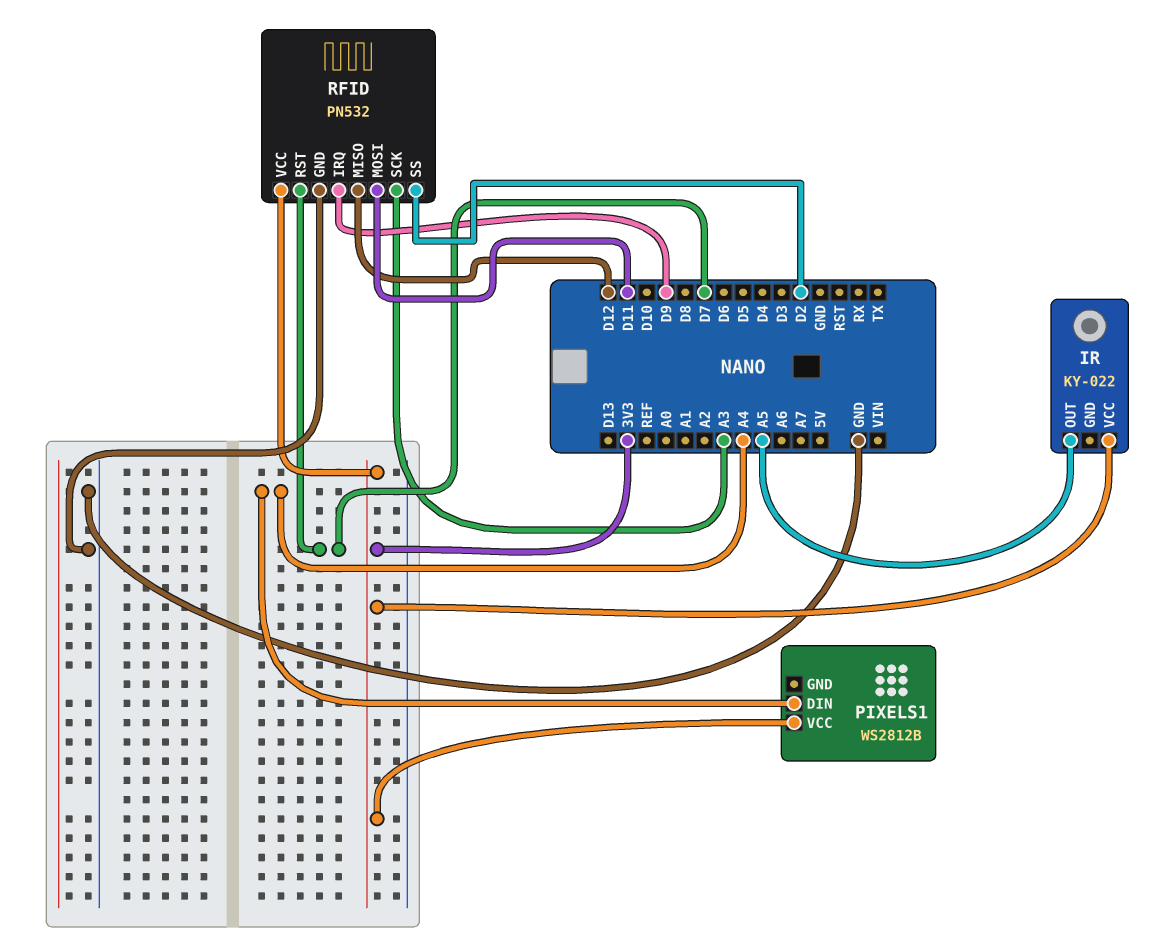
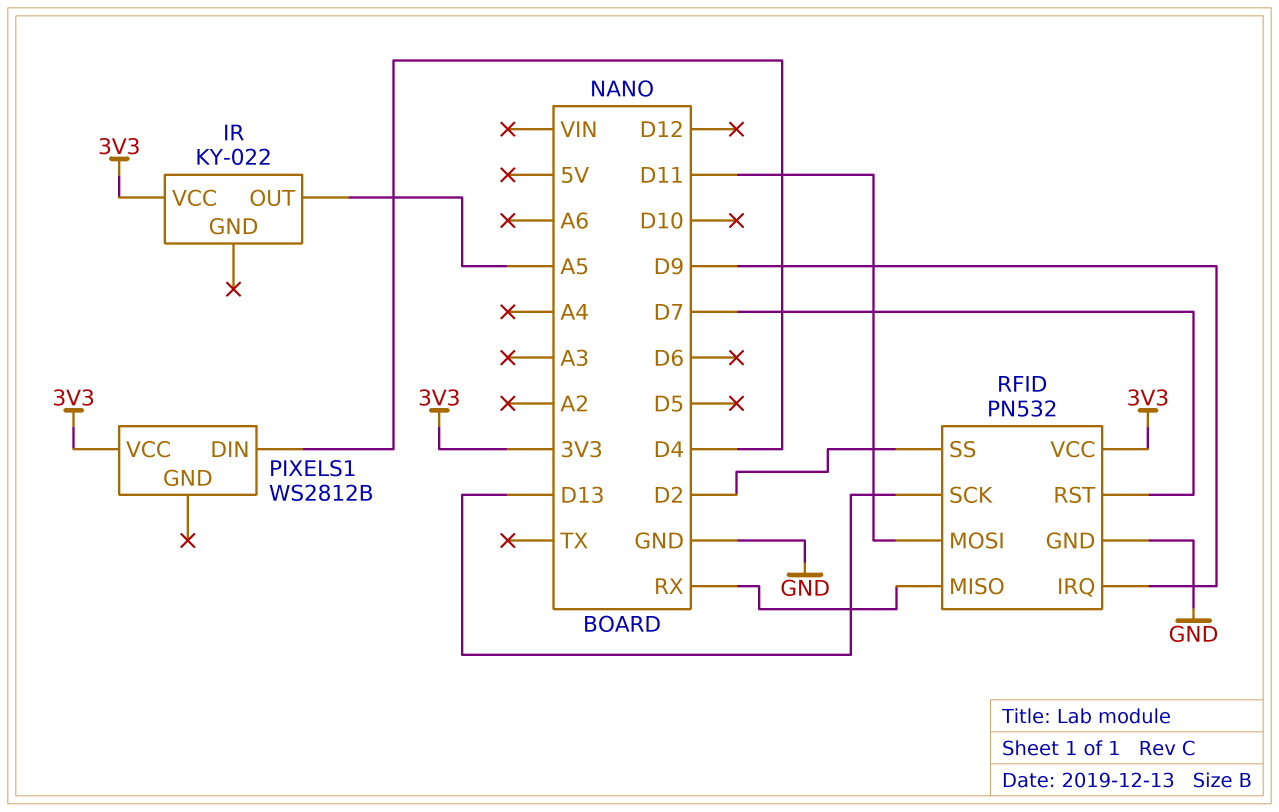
PIXELS1 pin DIN: A4 -> D4
RFID pin MISO: D12 -> RX
RFID pin SCK: A3 -> D13

